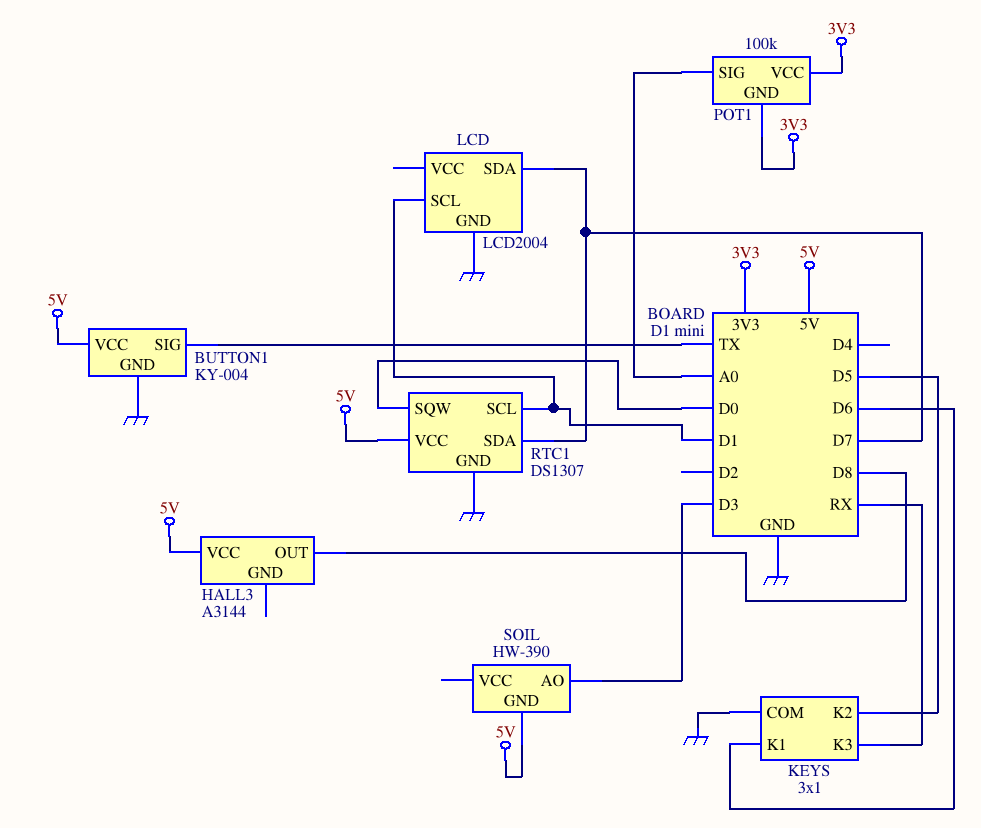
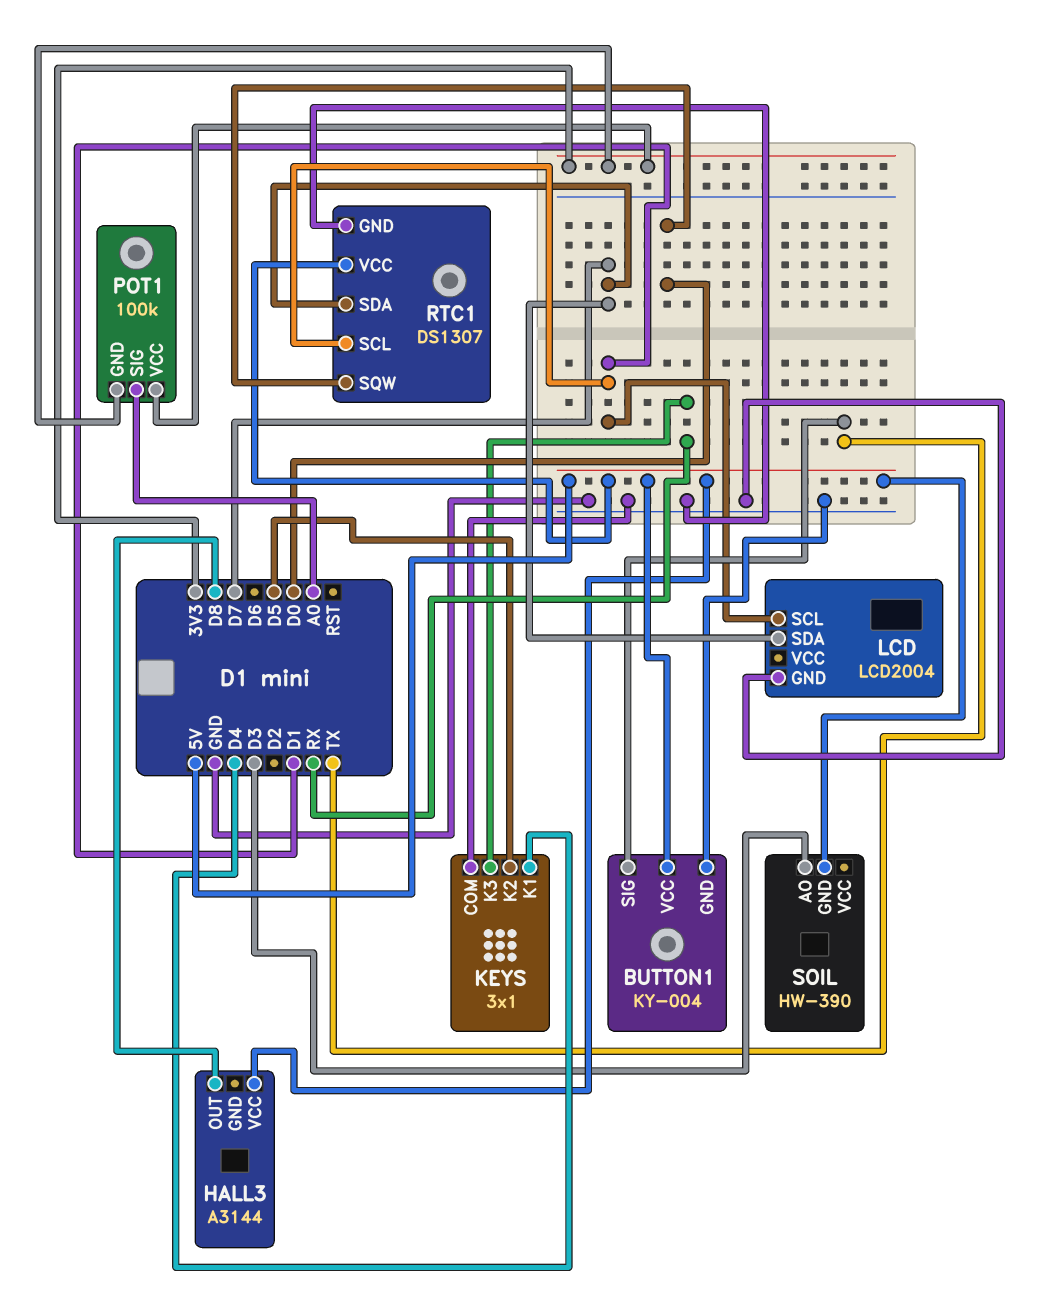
KEYS pin K1: D6 -> D4

